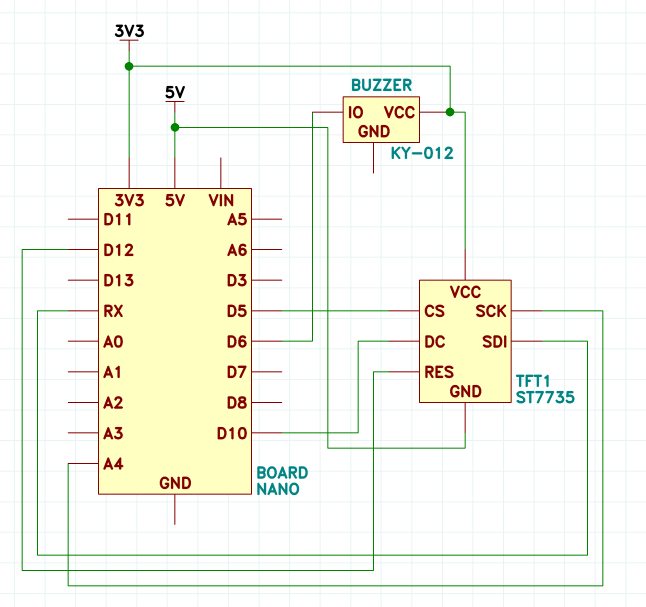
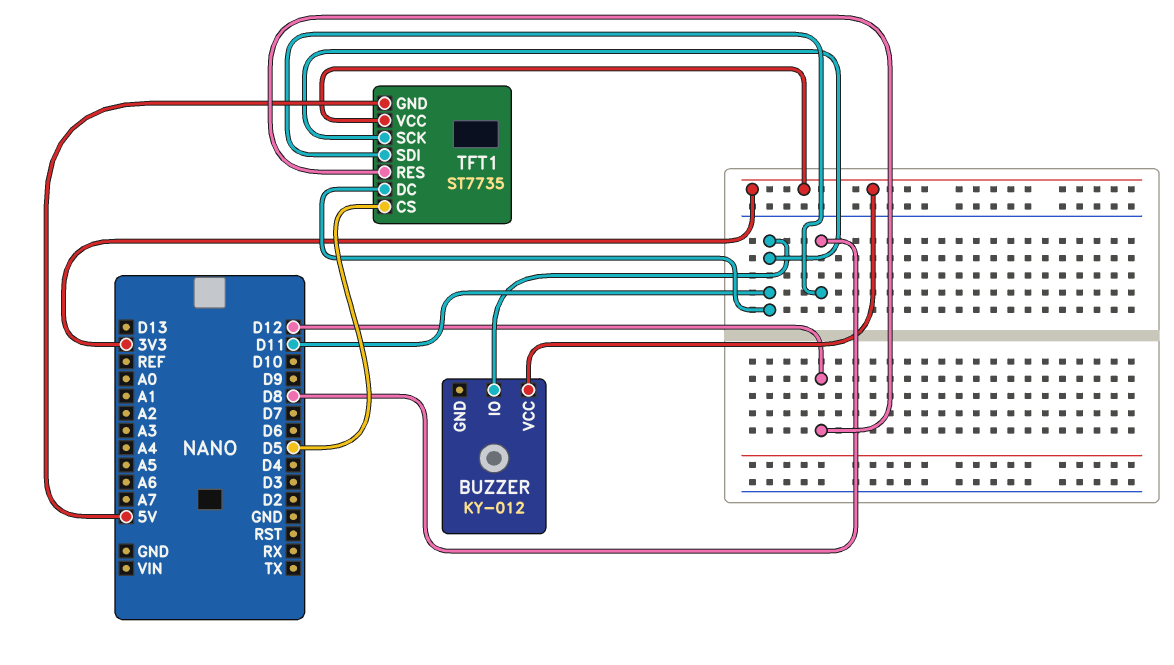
BUZZER pin IO: D6 -> D11
TFT1 pin DC: D10 -> D11
TFT1 pin SCK: A4 -> D11
TFT1 pin SDI: RX -> D8

